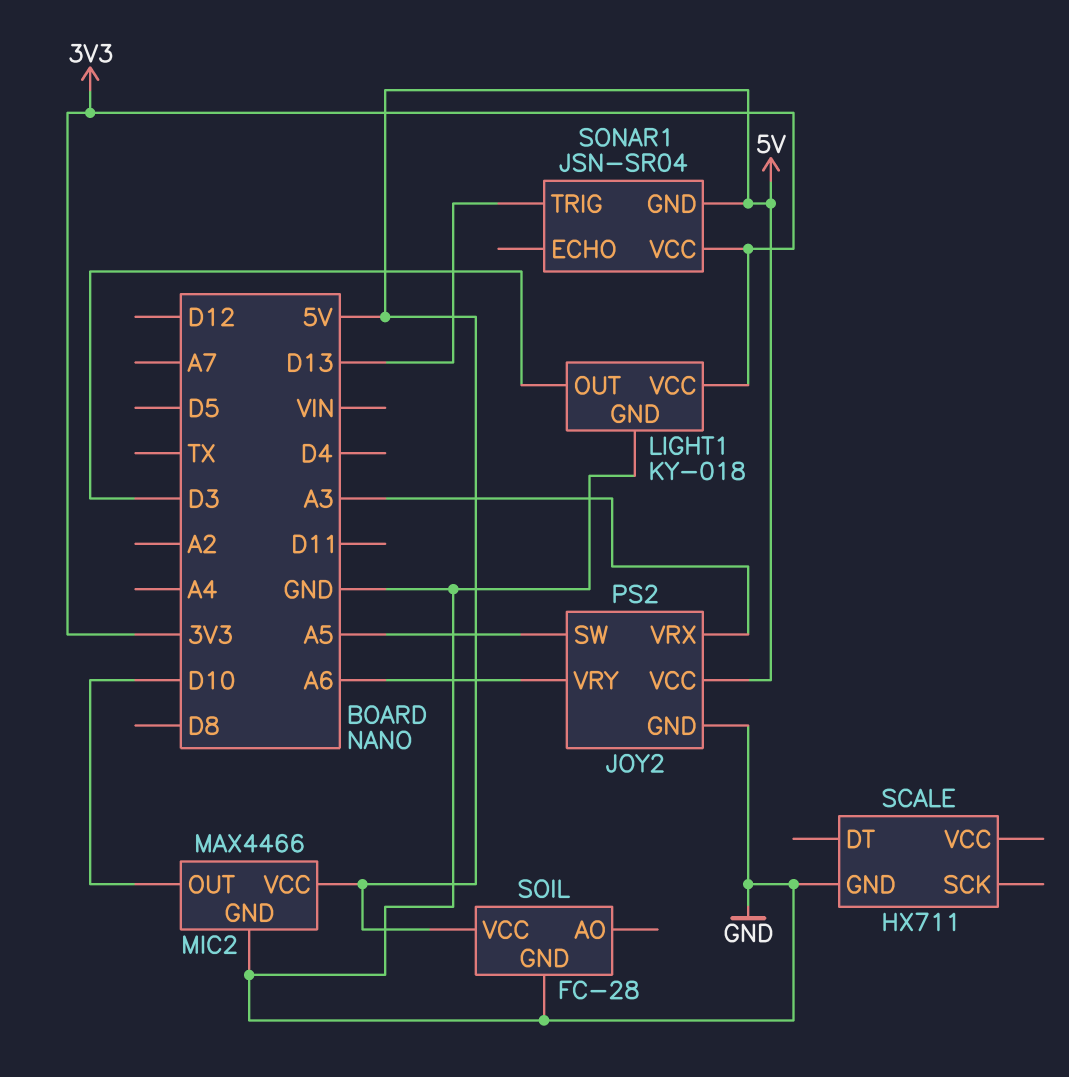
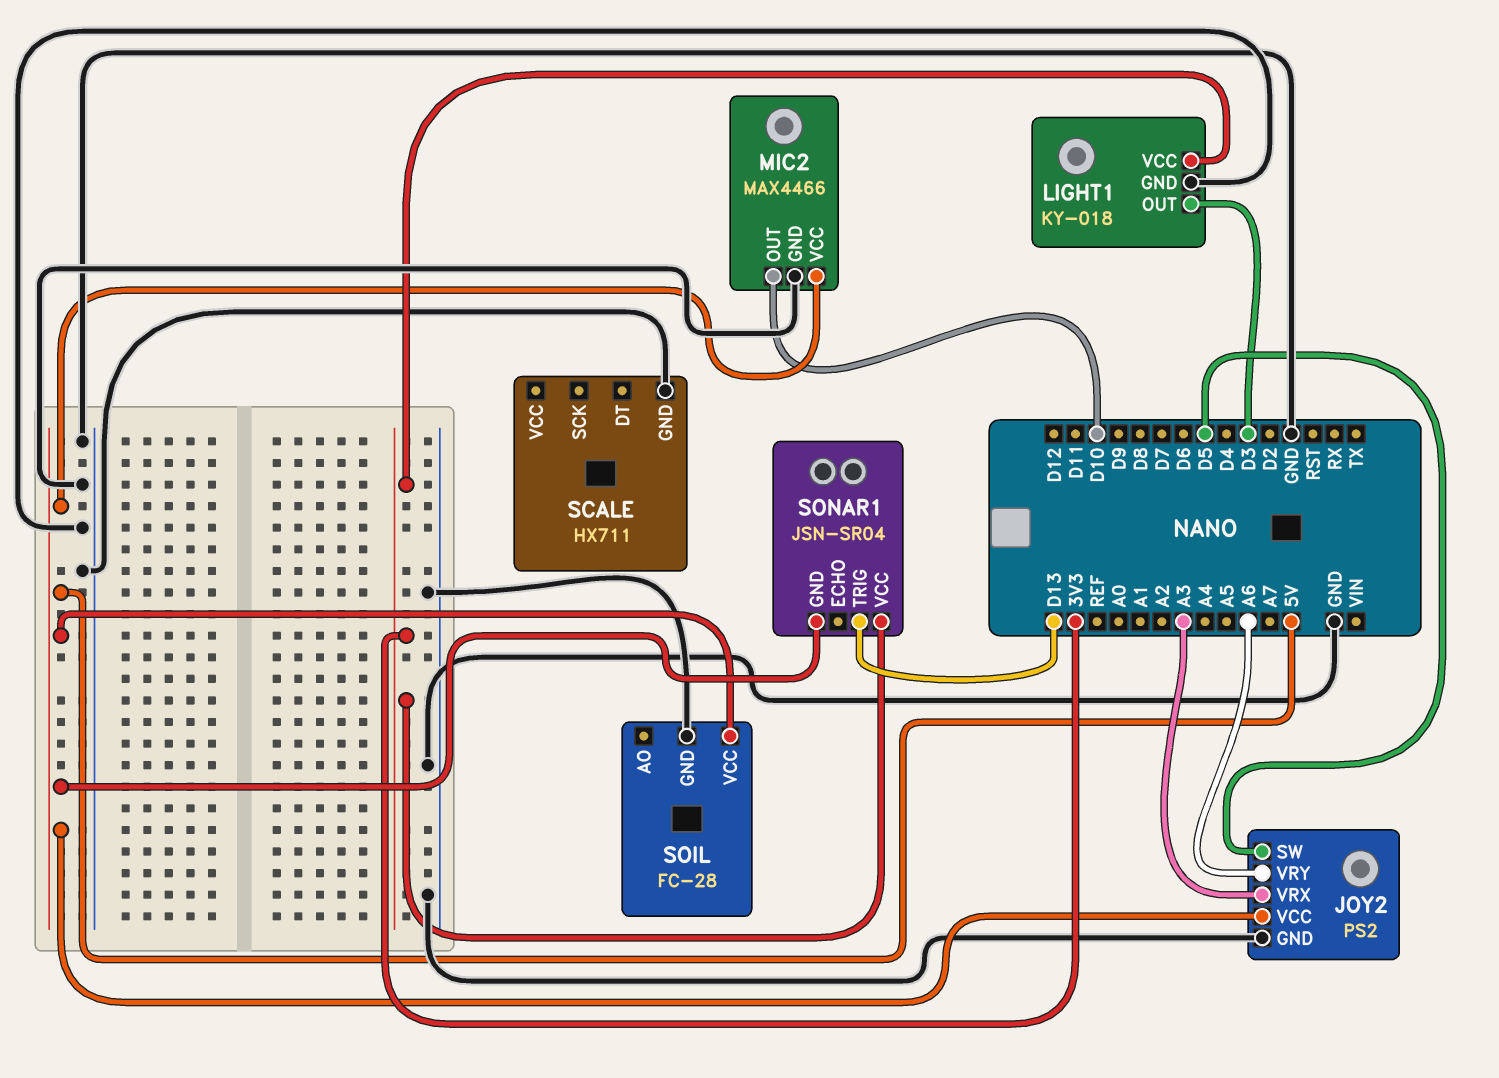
JOY2 pin SW: A5 -> D5

